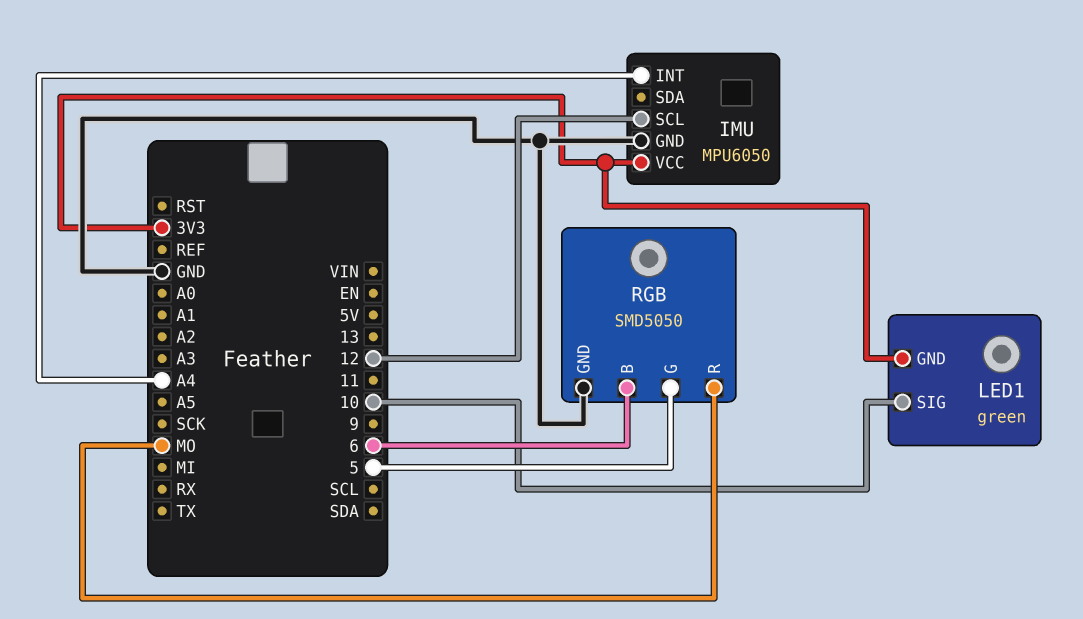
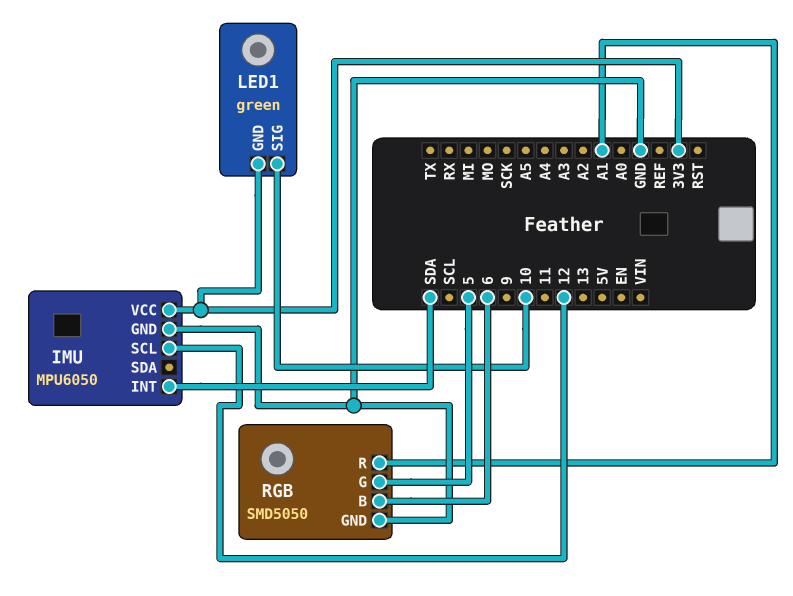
IMU pin INT: A4 -> SDA
RGB pin R: MO -> A1

